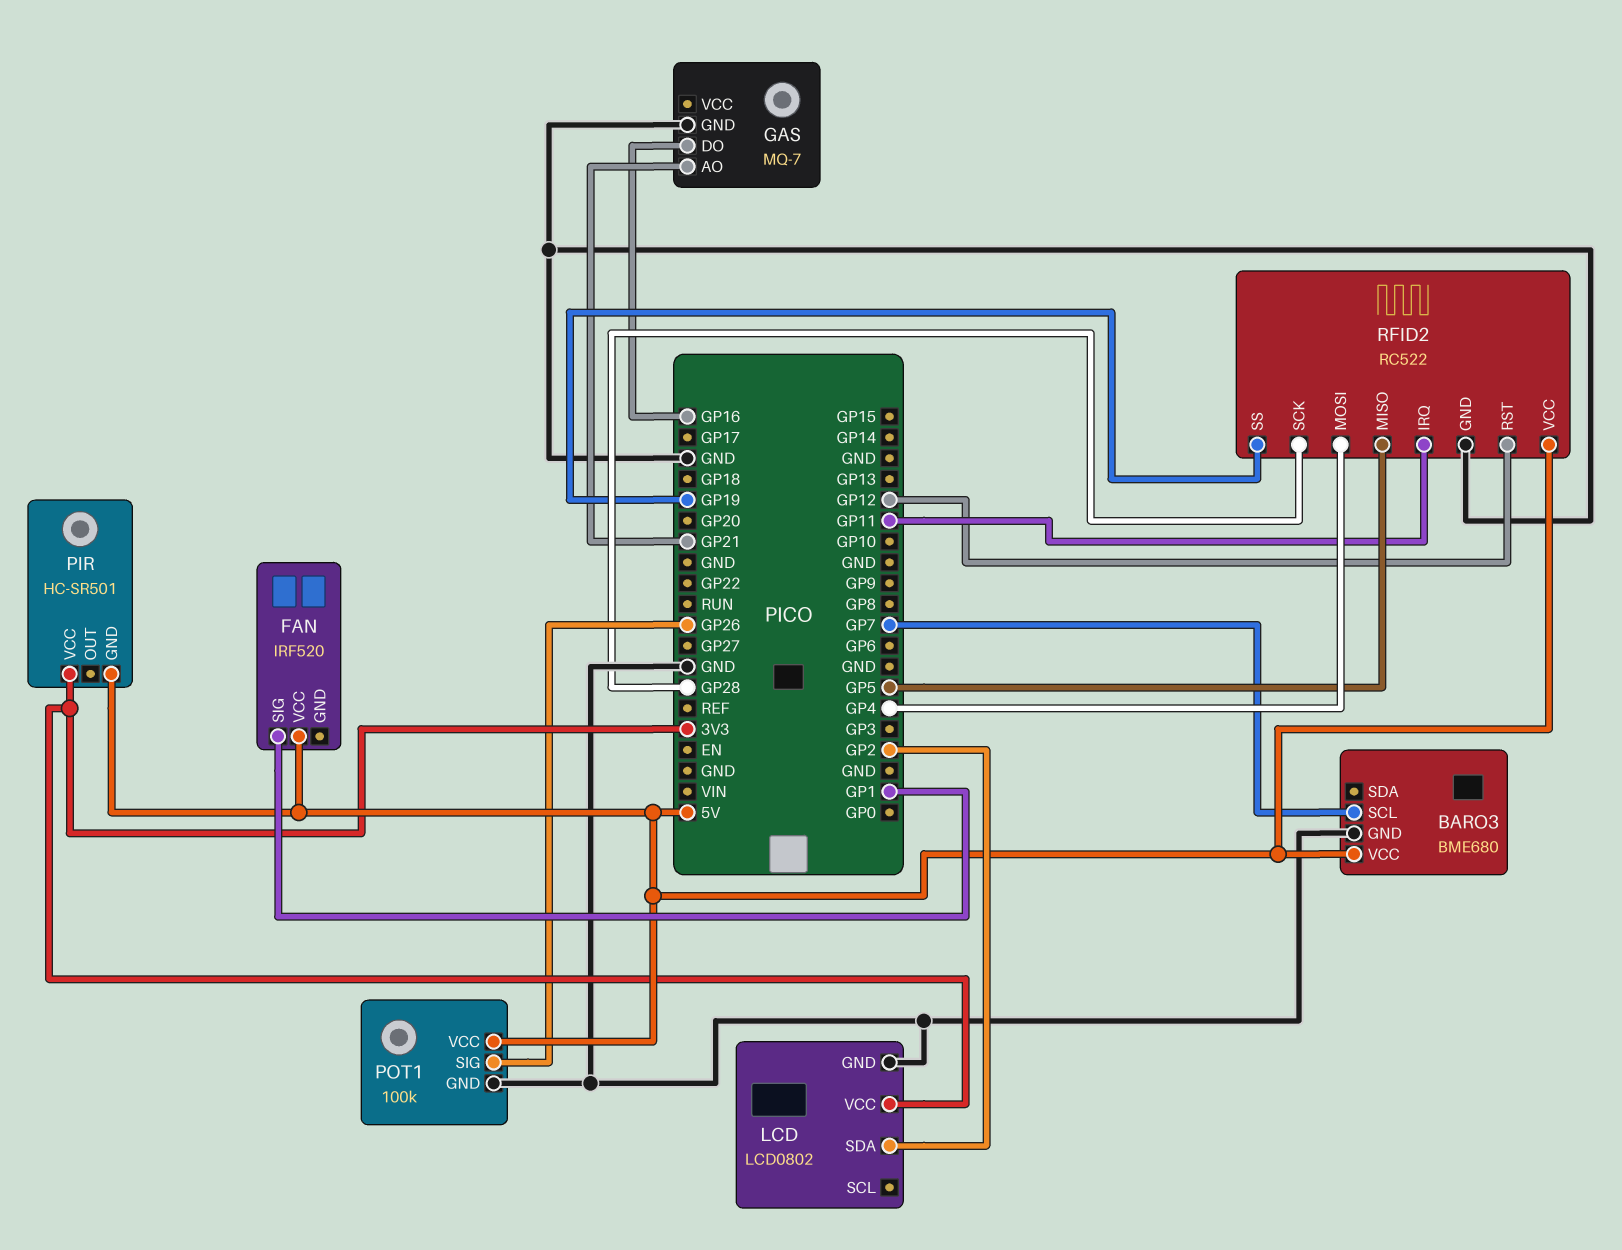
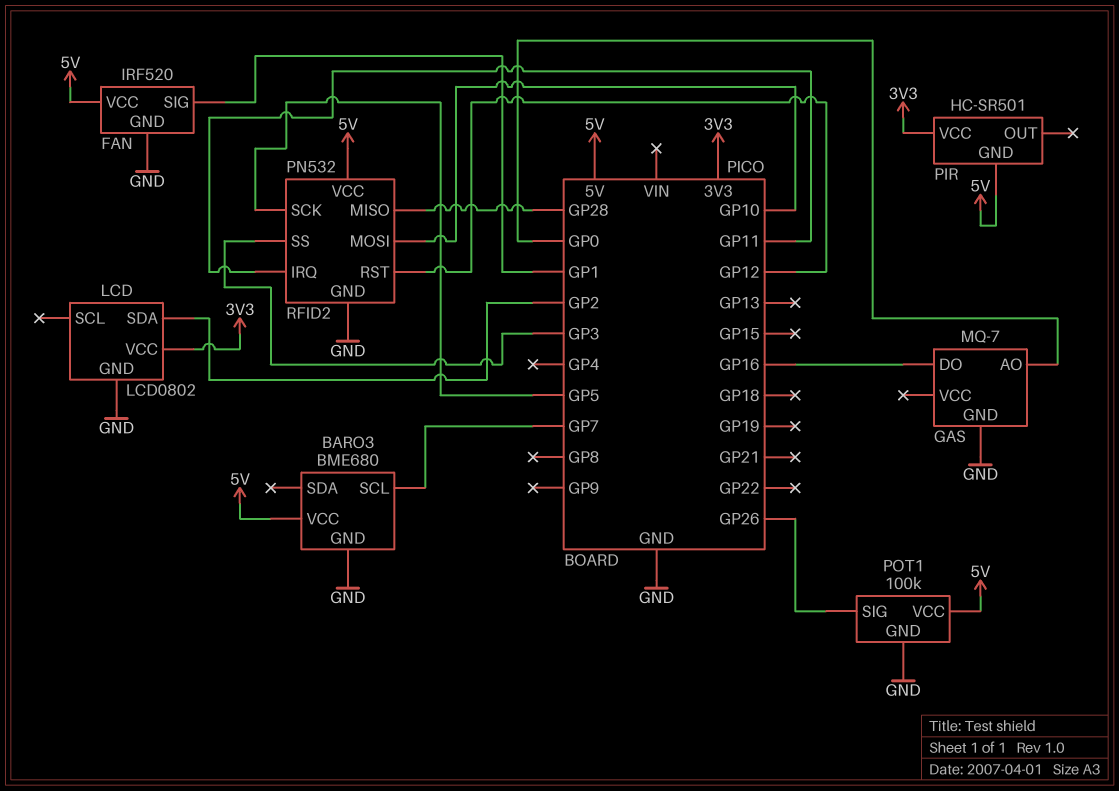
FAN pin GND: none -> GND
GAS pin AO: GP21 -> GP0
RFID2: RC522 -> PN532
RFID2 pin MISO: GP5 -> GP28
RFID2 pin MOSI: GP4 -> GP10
RFID2 pin SCK: GP28 -> GP5
RFID2 pin SS: GP19 -> GP3

